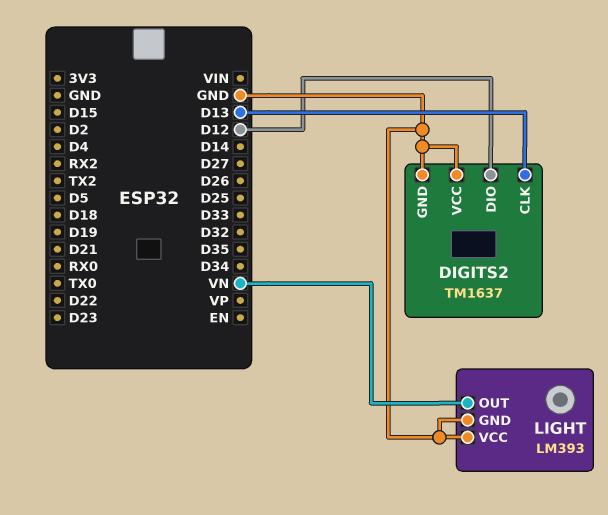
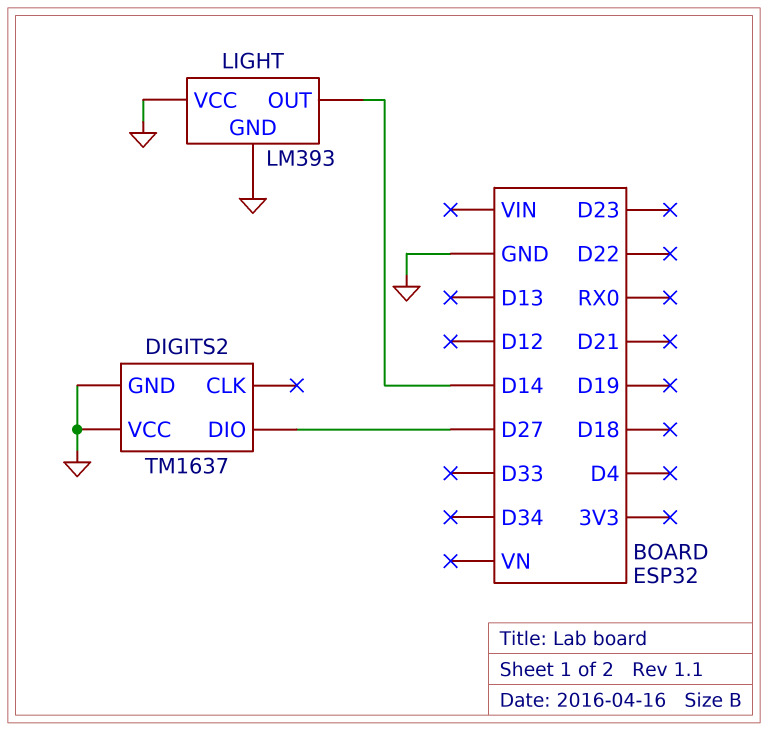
DIGITS2 pin CLK: D13 -> none
DIGITS2 pin DIO: D12 -> D27
LIGHT pin OUT: VN -> D14

